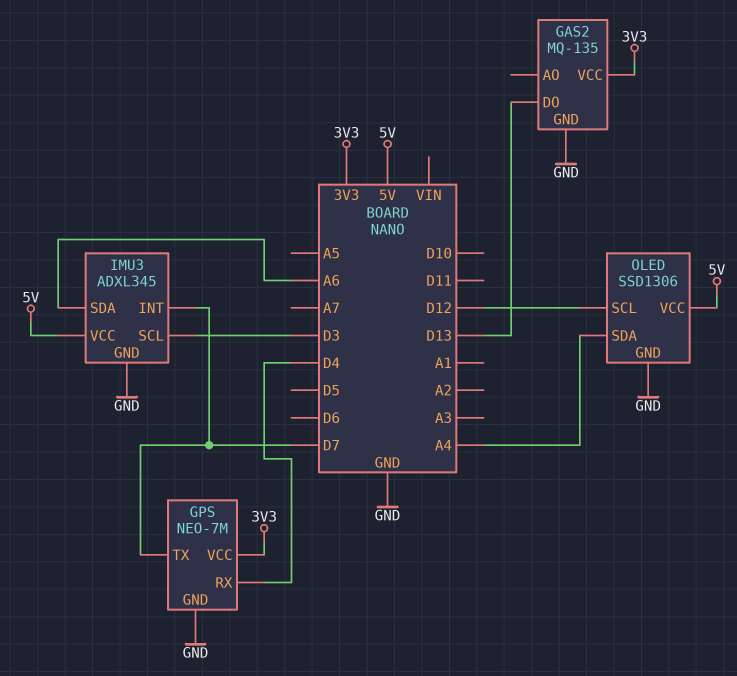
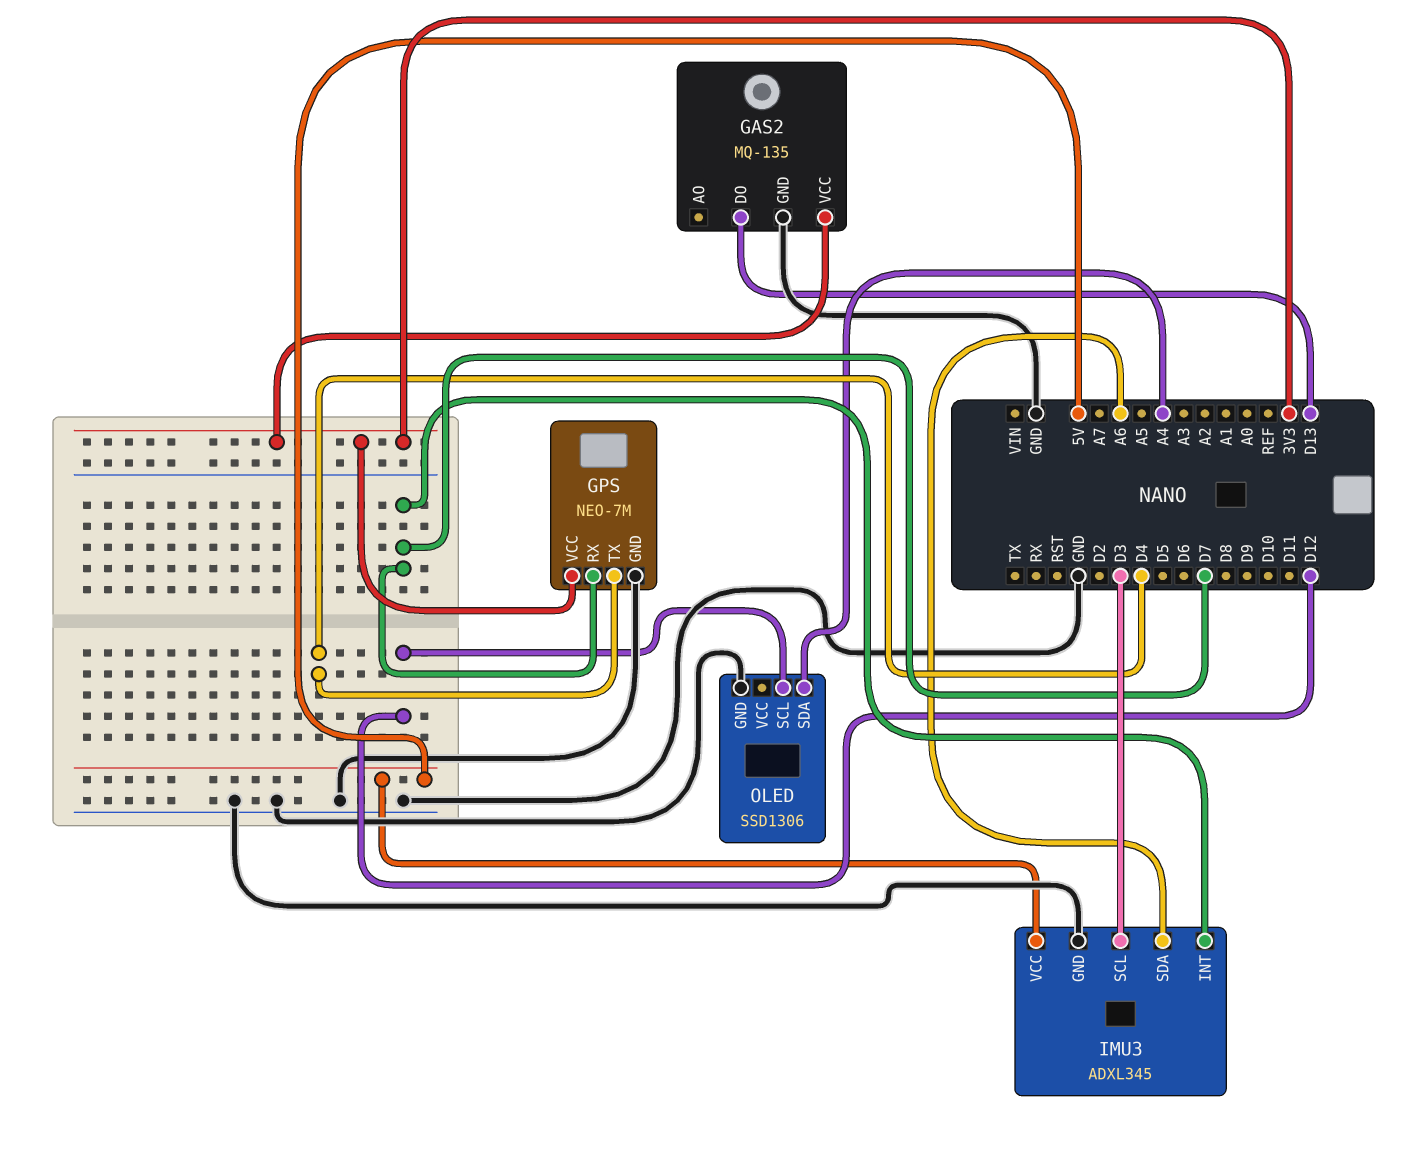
GPS pin RX: D4 -> D7
GPS pin TX: D7 -> D4
OLED pin VCC: 5V -> none

